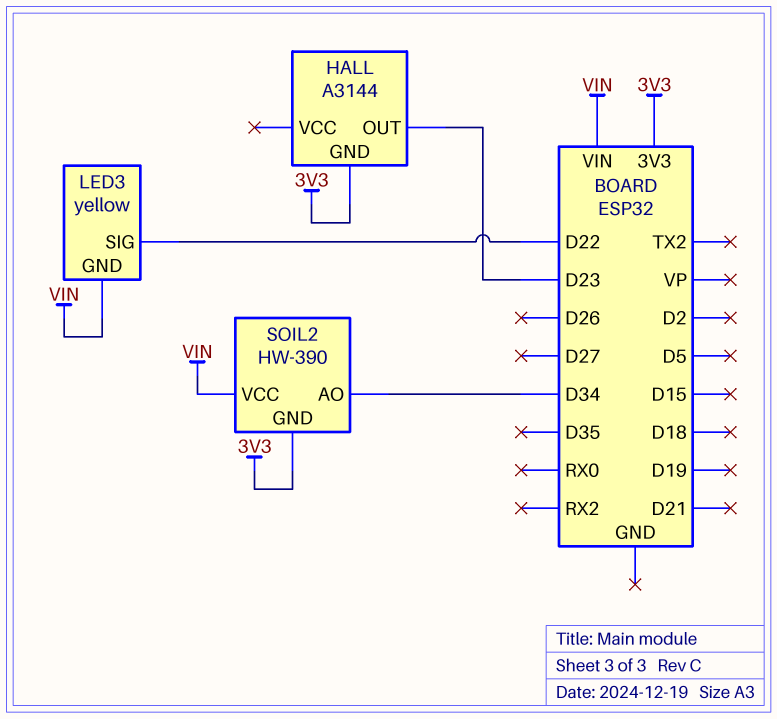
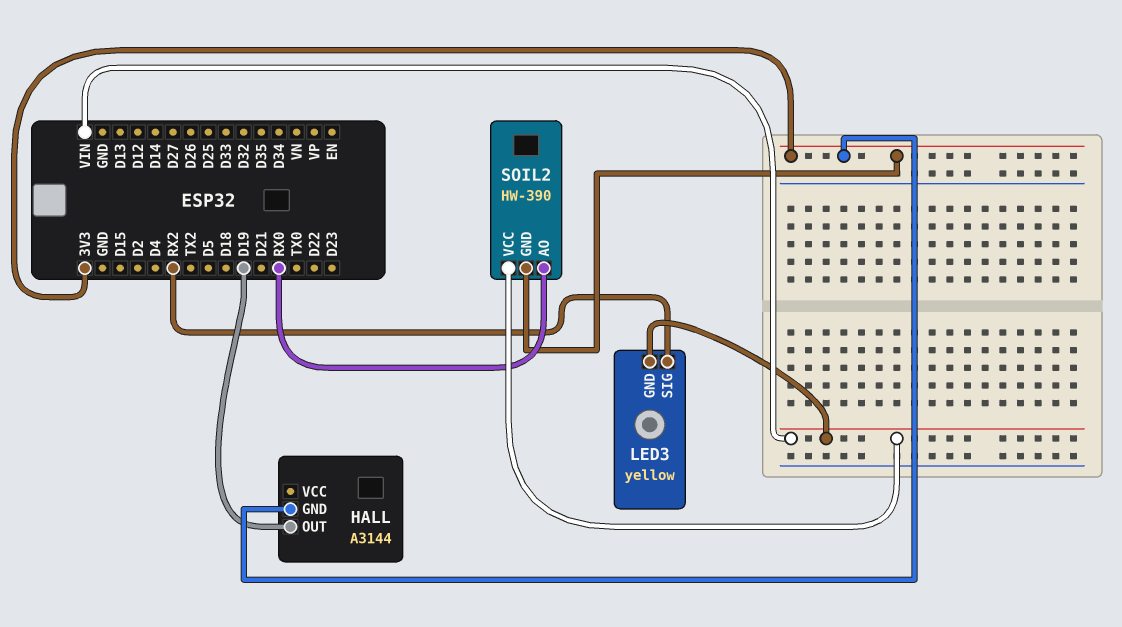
HALL pin OUT: D23 -> D19
LED3 pin SIG: D22 -> RX2
SOIL2 pin AO: D34 -> RX0

